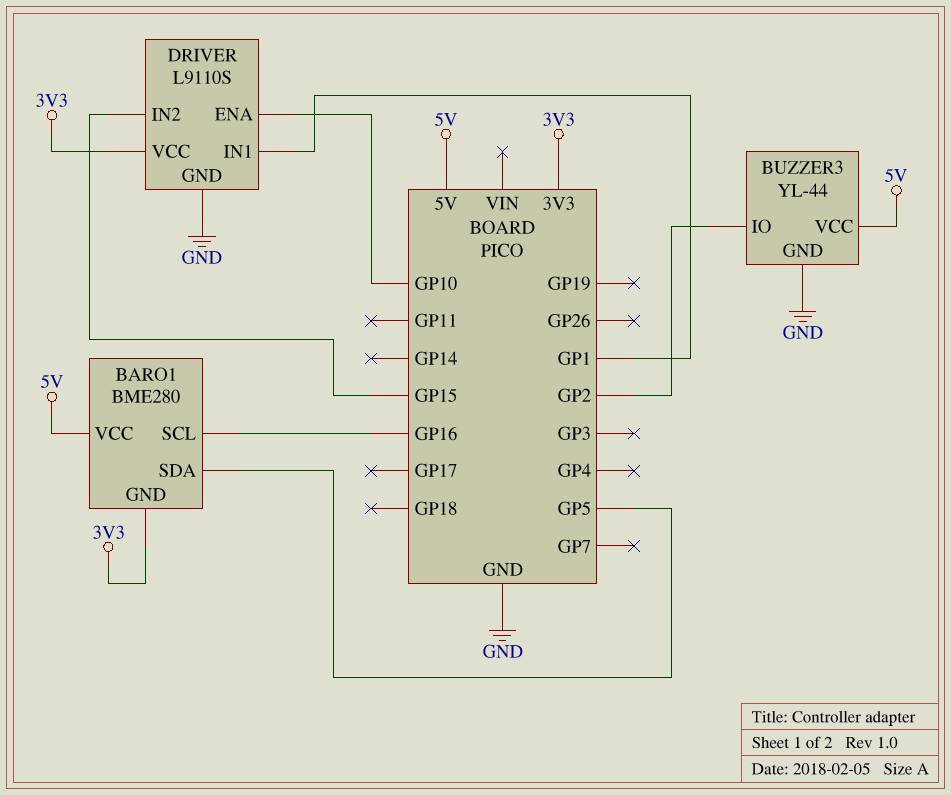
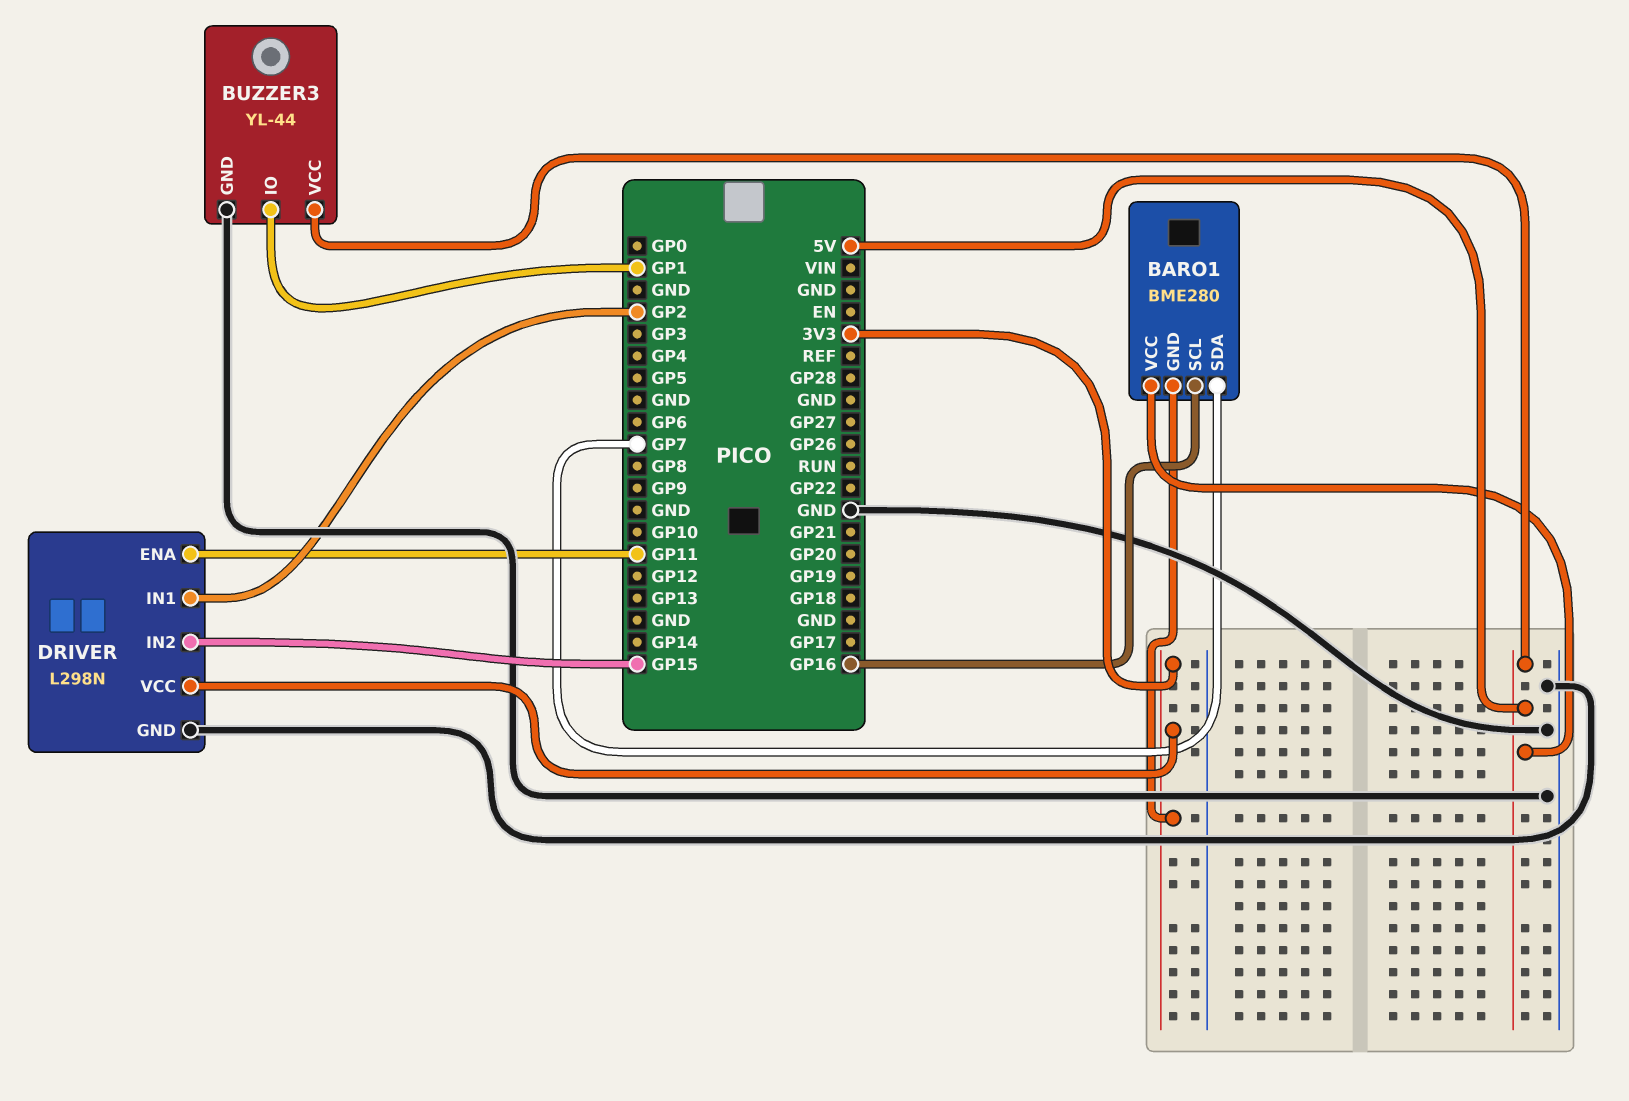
BARO1 pin SDA: GP5 -> GP7
BUZZER3 pin IO: GP2 -> GP1
DRIVER: L9110S -> L298N
DRIVER pin ENA: GP10 -> GP11
DRIVER pin IN1: GP1 -> GP2

